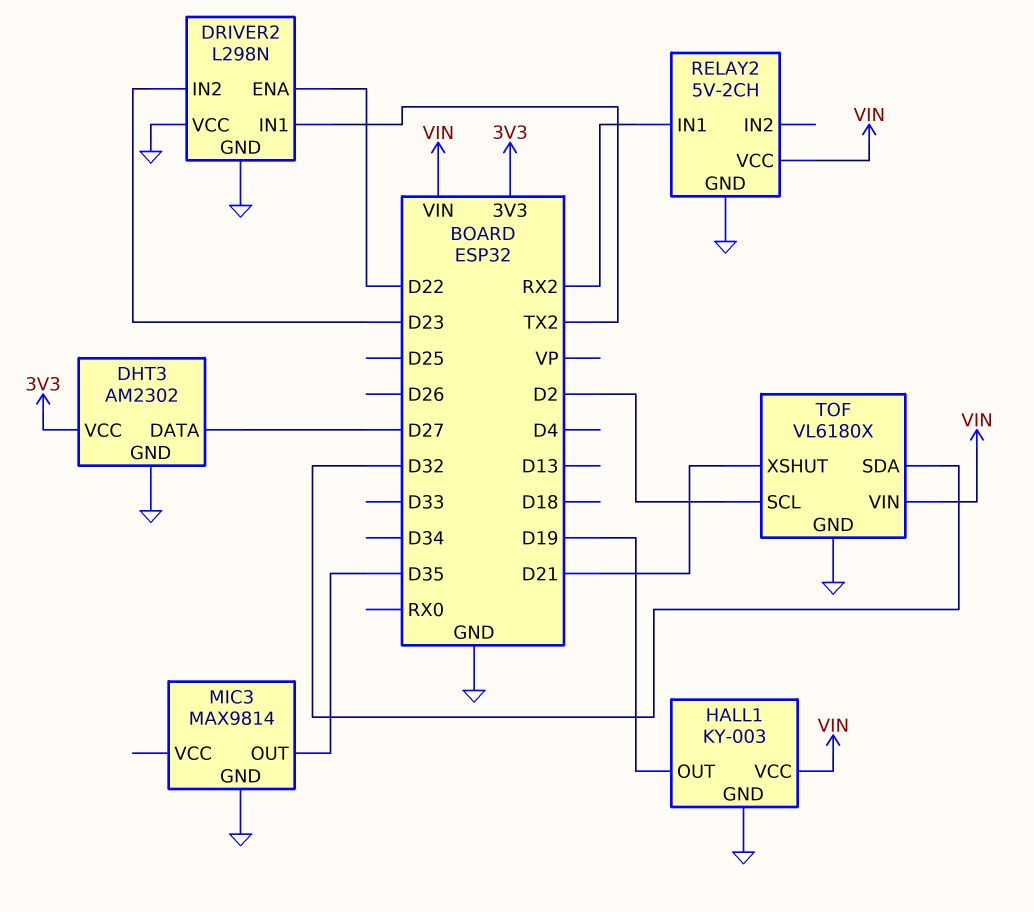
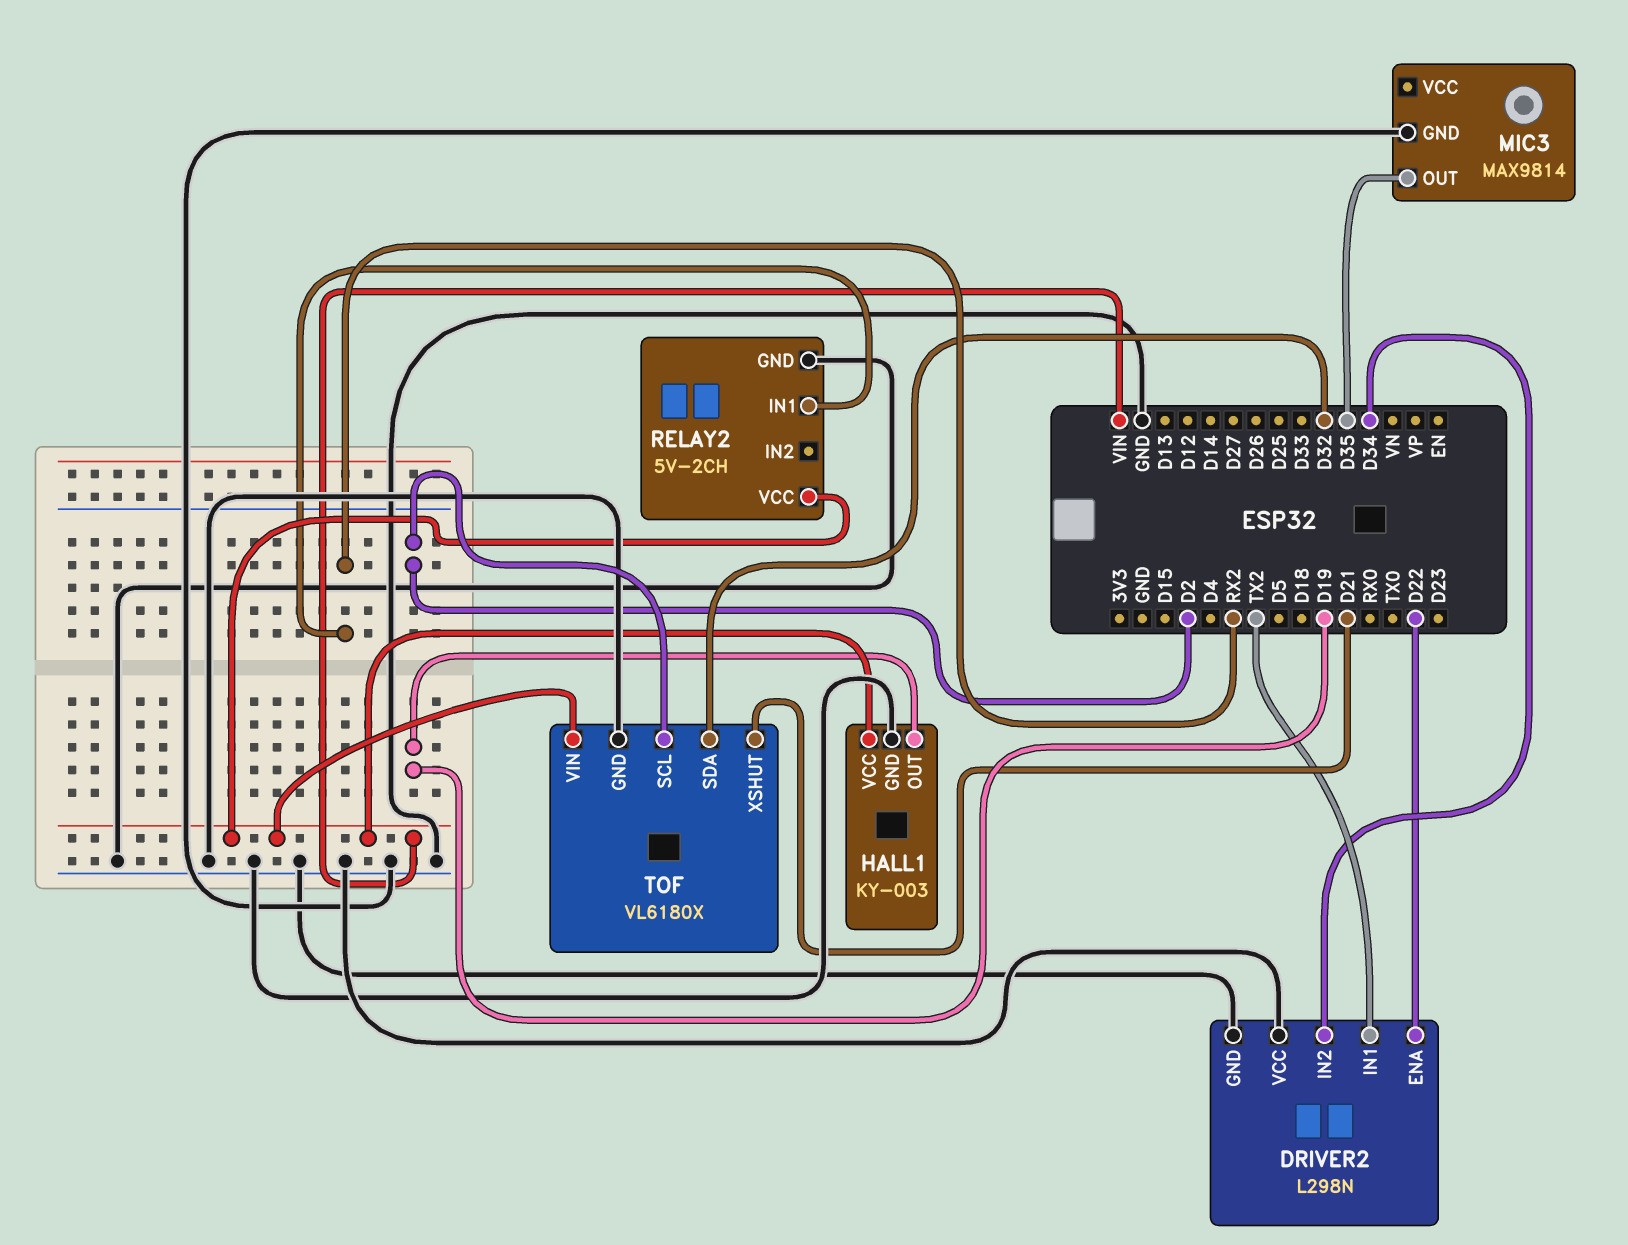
DHT3: AM2302 -> none
DHT3 pin DATA: D27 -> none
DHT3 pin GND: GND -> none
DHT3 pin VCC: 3V3 -> none
DRIVER2 pin IN2: D23 -> D34

